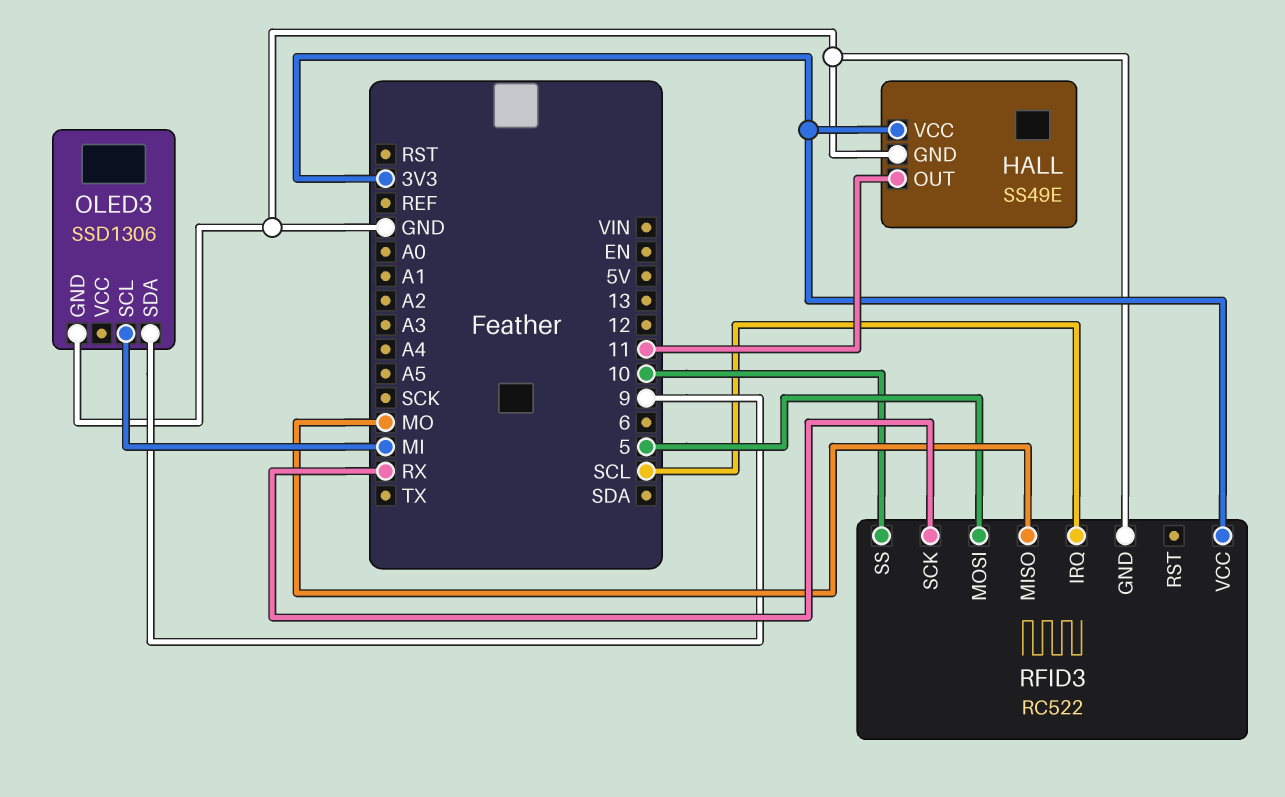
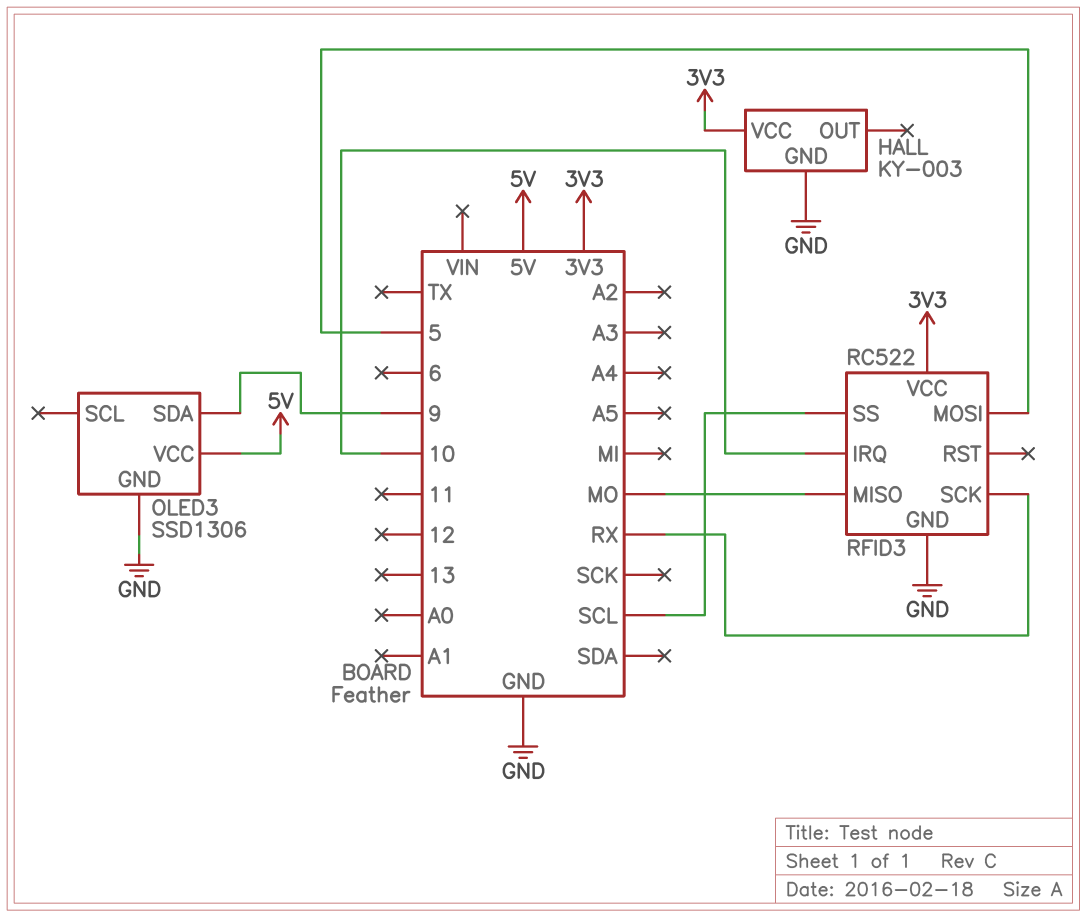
HALL: SS49E -> KY-003
HALL pin OUT: 11 -> none
OLED3 pin SCL: MI -> none
OLED3 pin VCC: none -> 5V
RFID3 pin IRQ: SCL -> 10
RFID3 pin SS: 10 -> SCL

